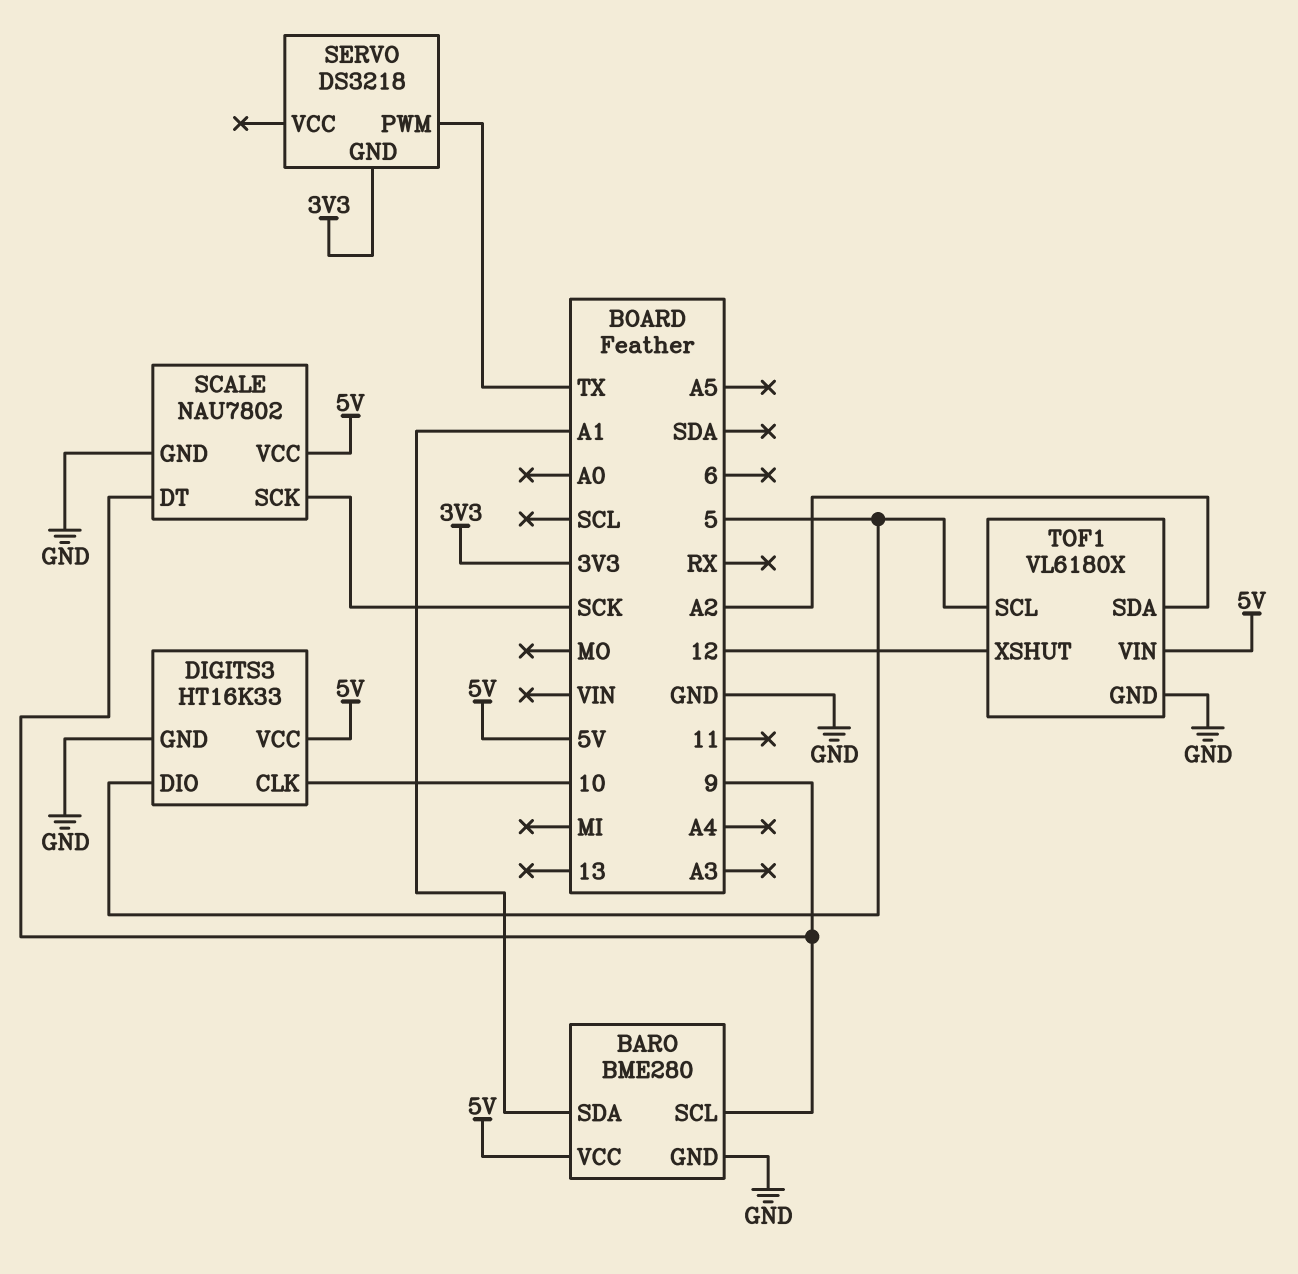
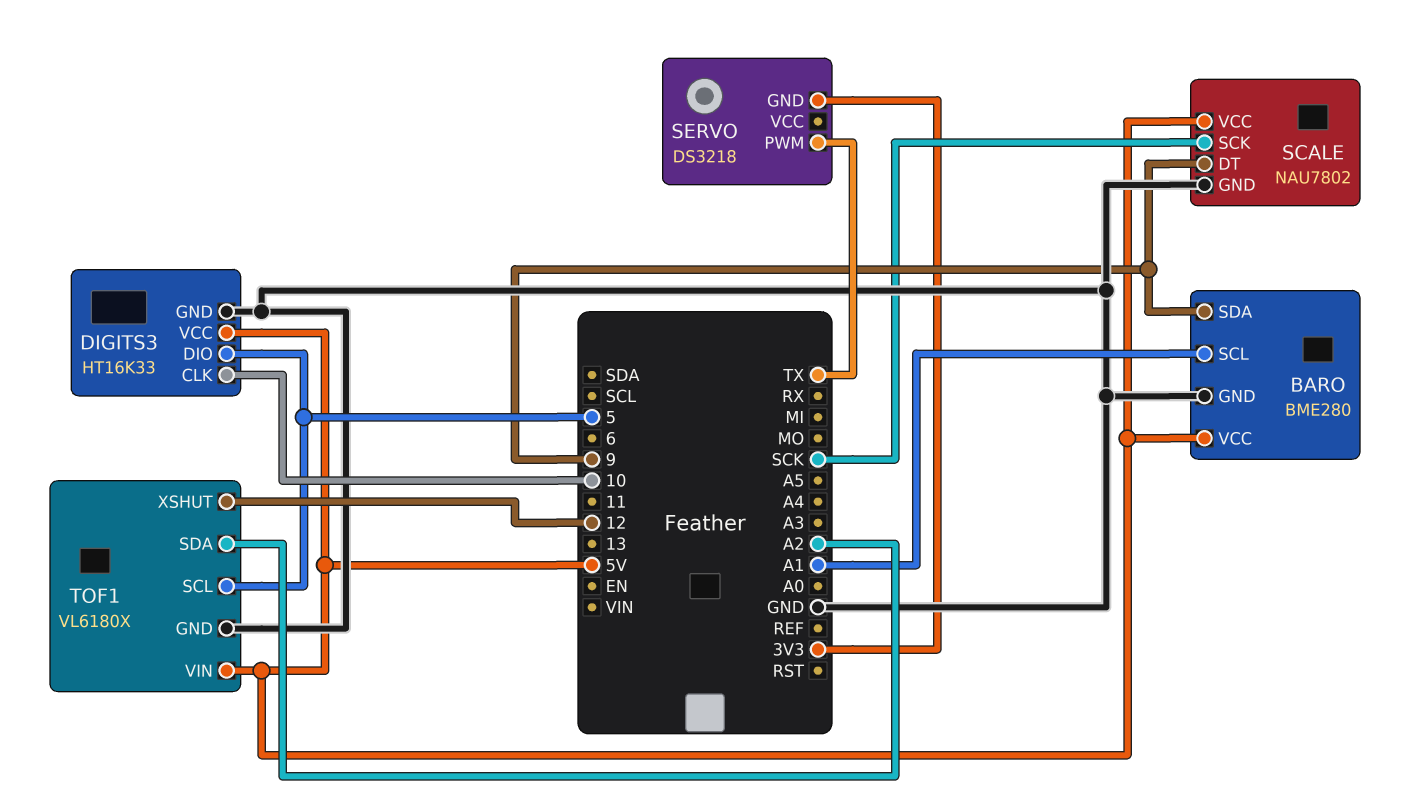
BARO pin SCL: 9 -> A1
BARO pin SDA: A1 -> 9

